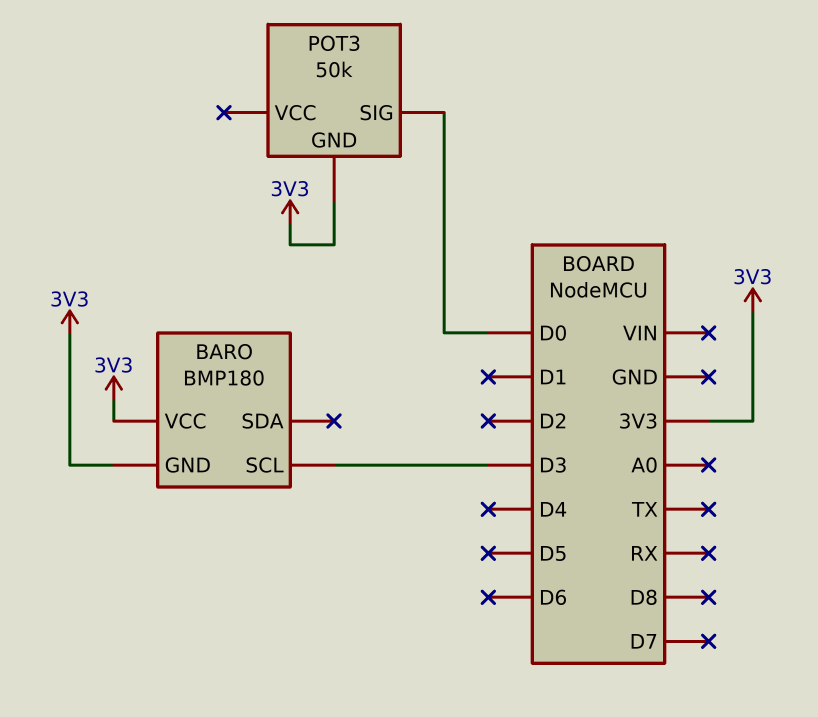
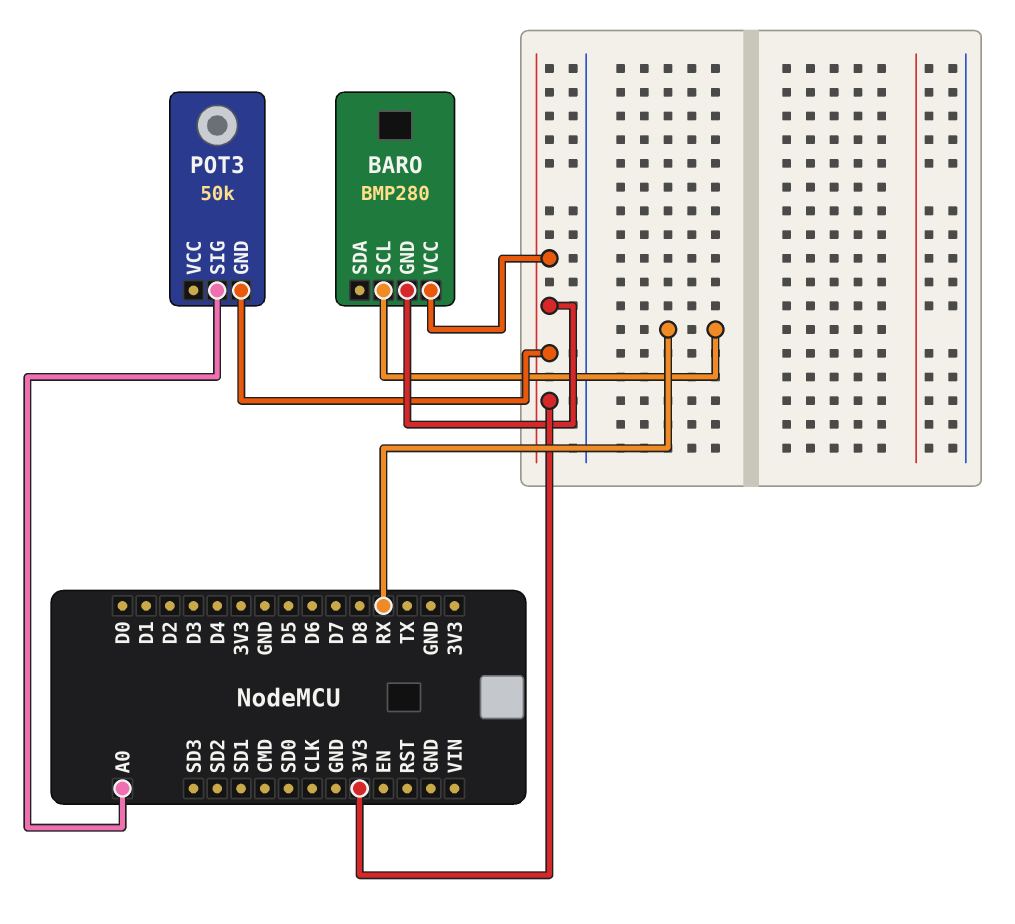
BARO: BMP180 -> BMP280
BARO pin SCL: D3 -> RX
POT3 pin SIG: D0 -> A0

